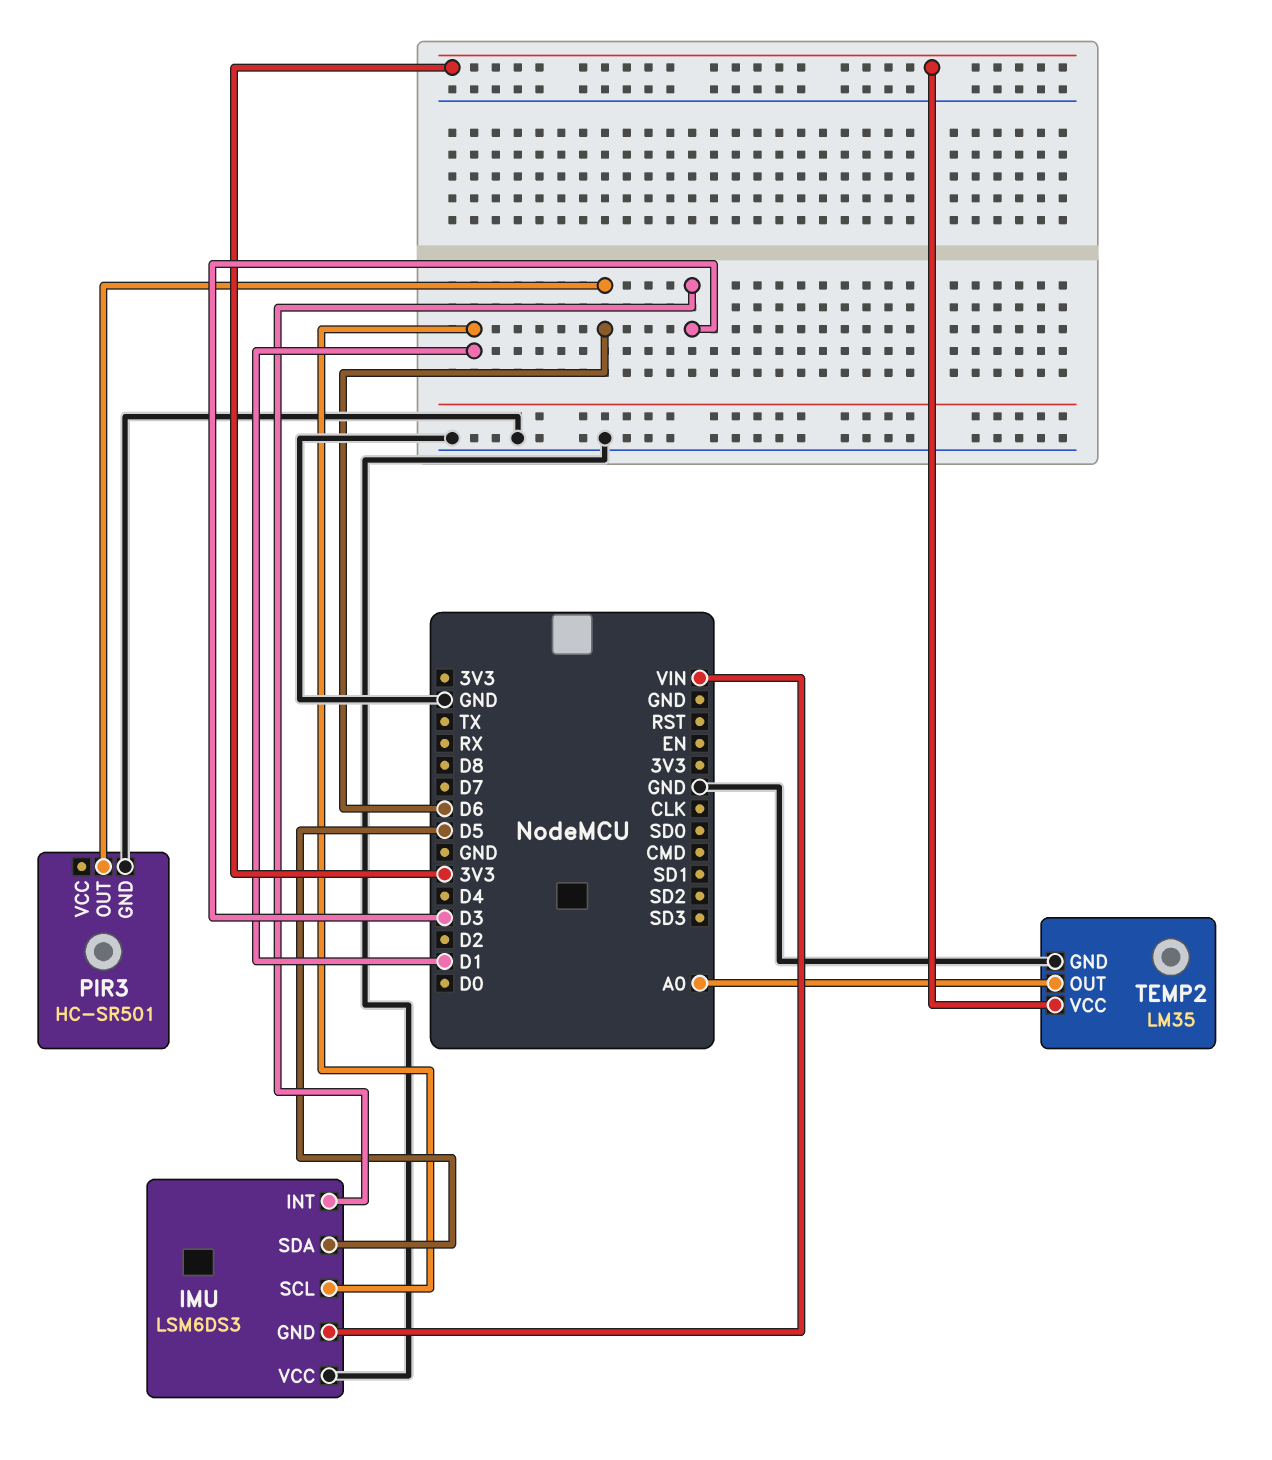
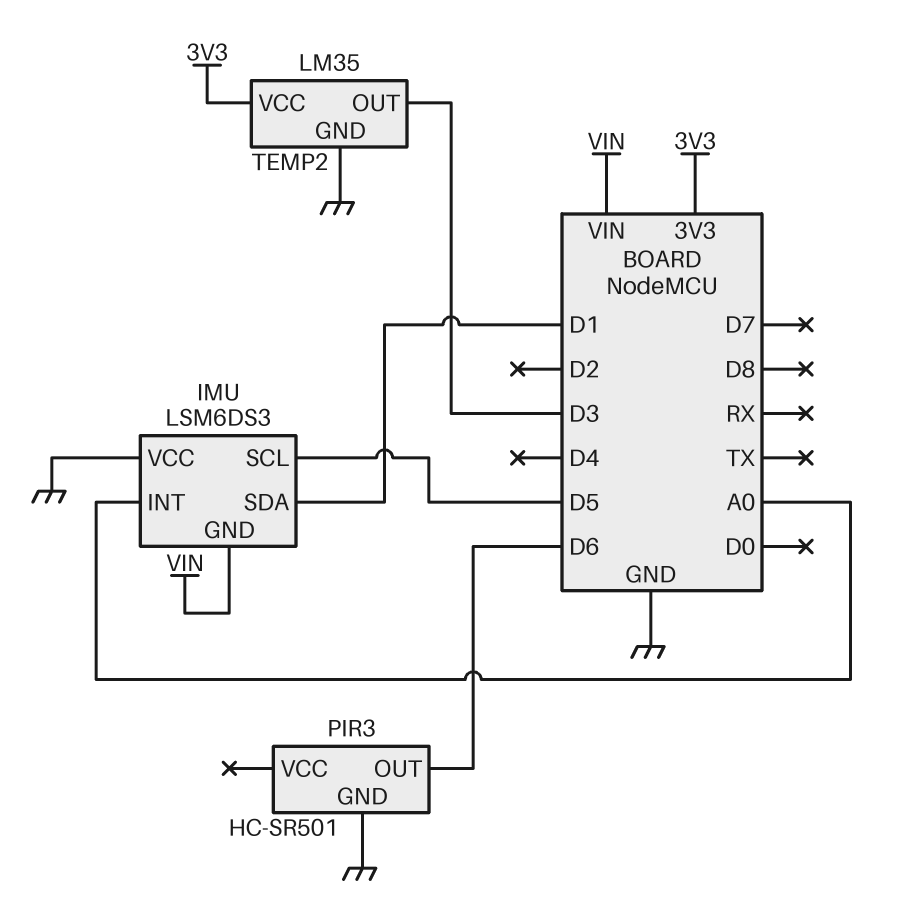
IMU pin INT: D3 -> A0
IMU pin SCL: D1 -> D5
IMU pin SDA: D5 -> D1
TEMP2 pin OUT: A0 -> D3

